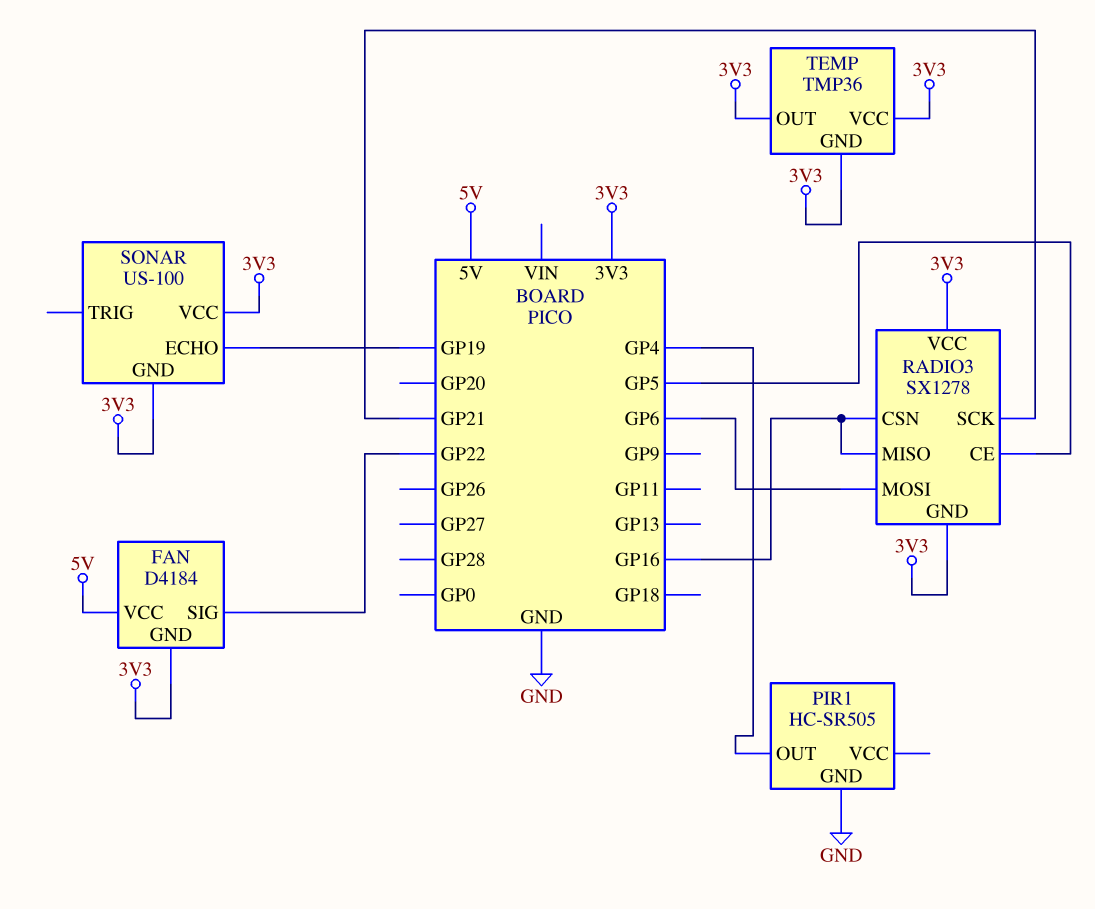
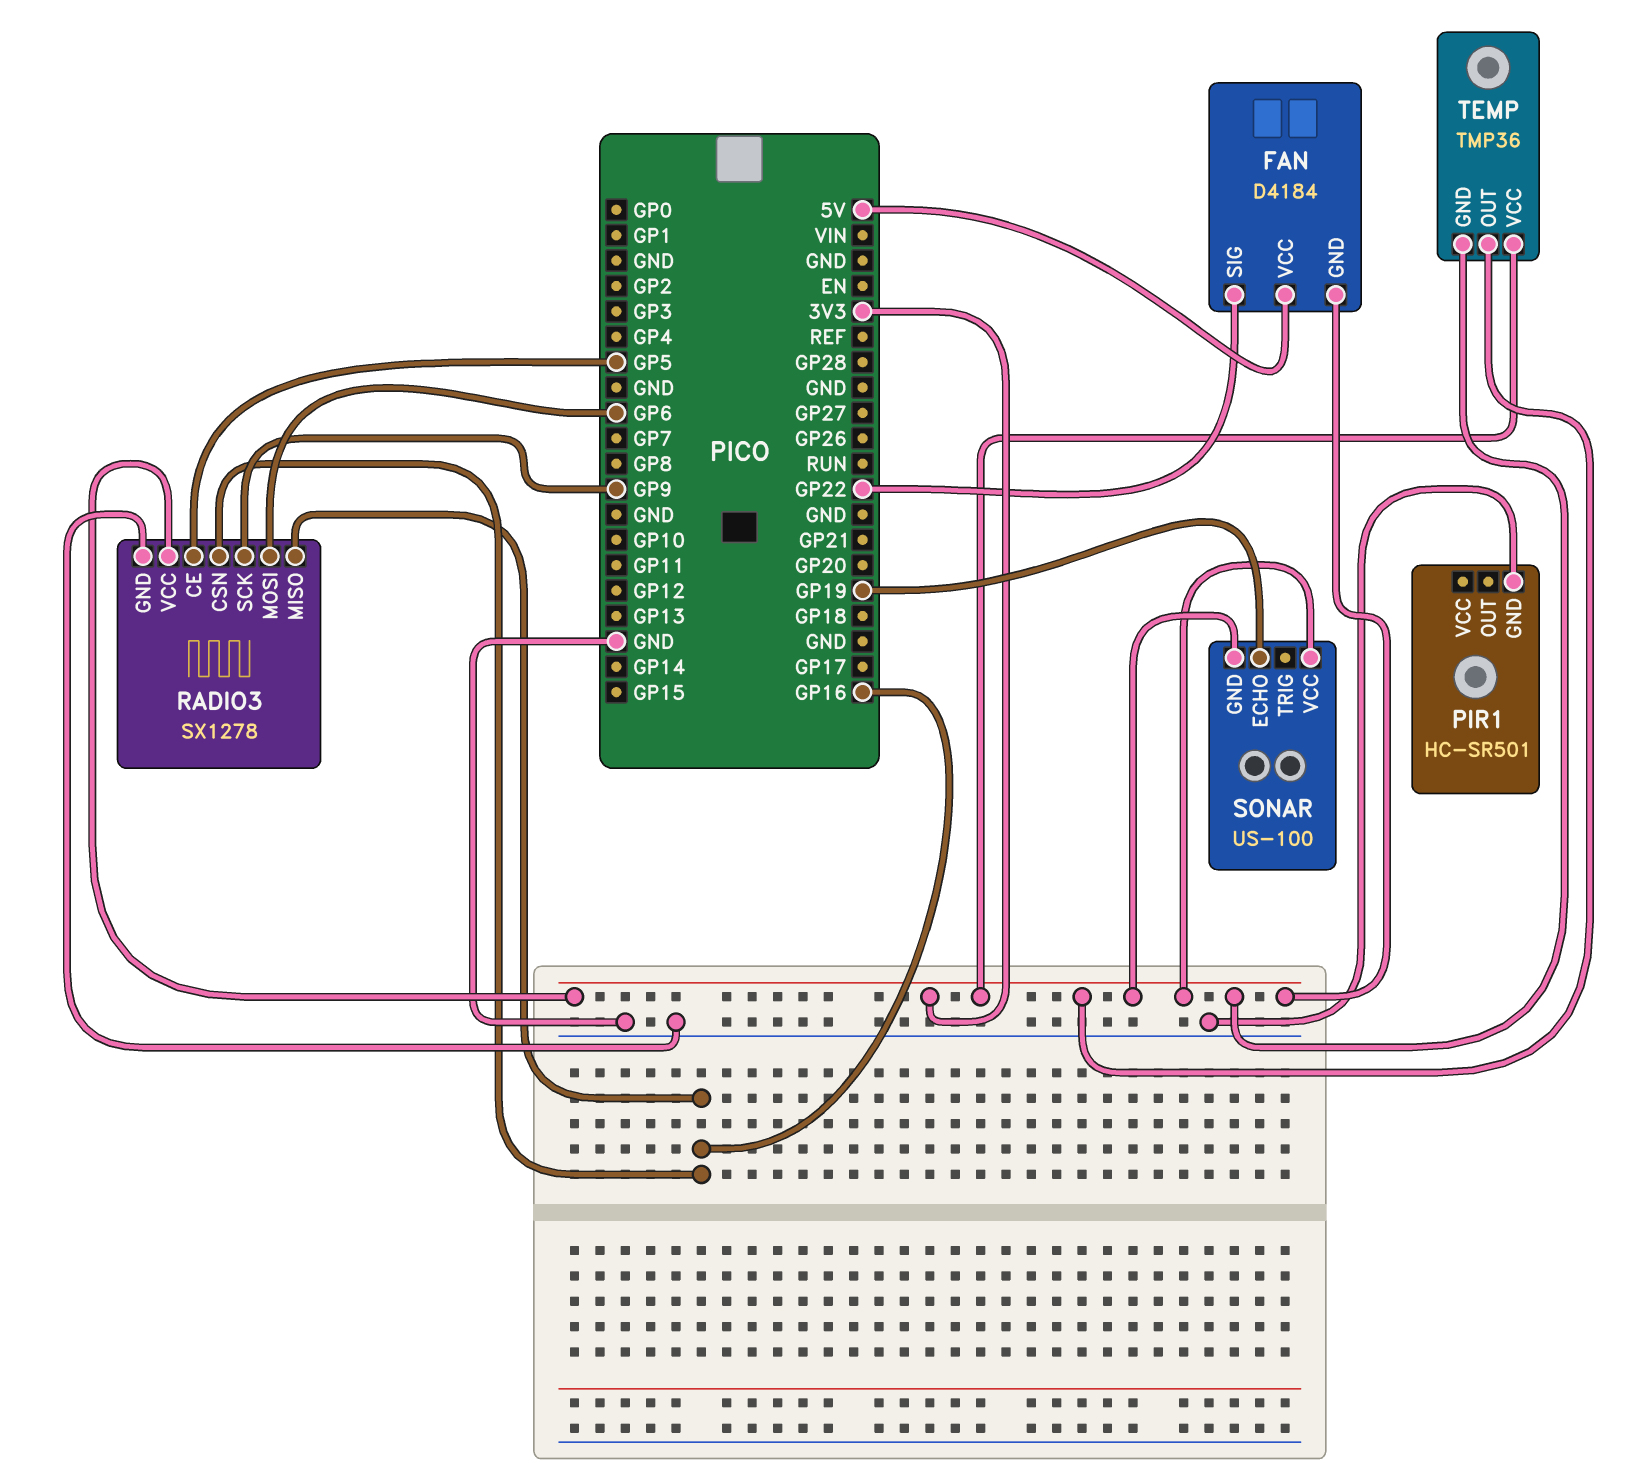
PIR1: HC-SR505 -> HC-SR501
PIR1 pin OUT: GP4 -> none
RADIO3 pin GND: 3V3 -> GND
RADIO3 pin SCK: GP21 -> GP9

